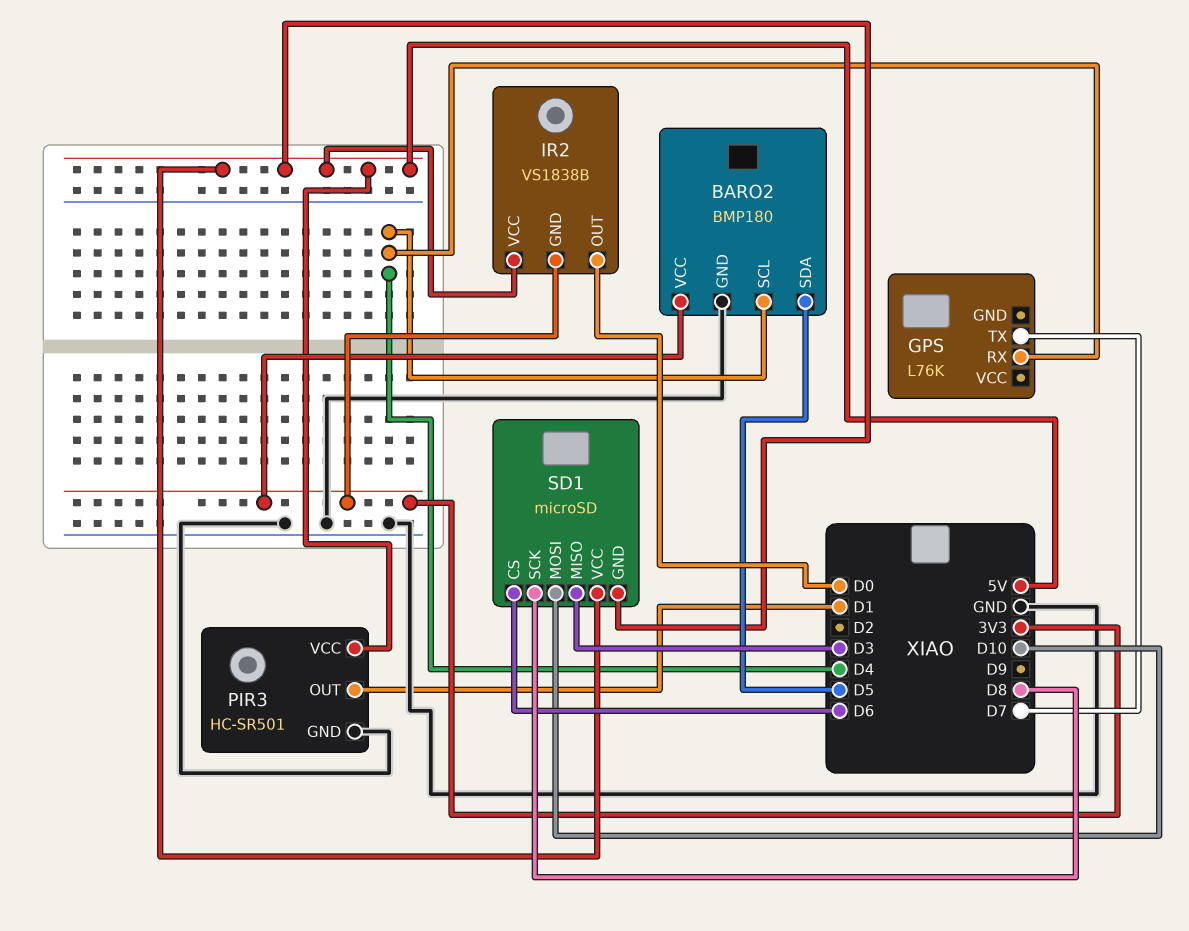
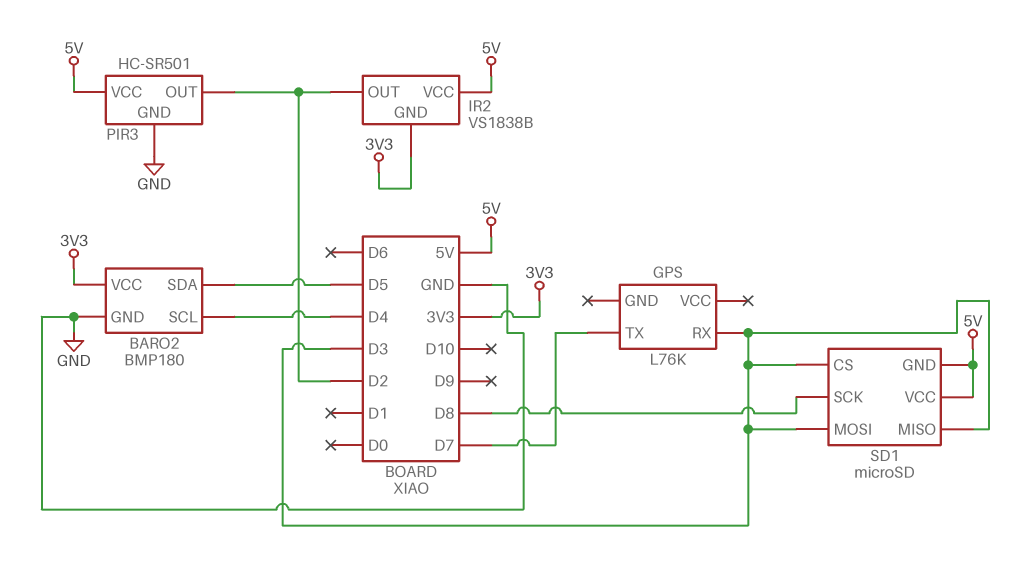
GPS pin RX: D4 -> D3
IR2 pin OUT: D0 -> D2
PIR3 pin OUT: D1 -> D2
SD1 pin CS: D6 -> D3
SD1 pin MOSI: D10 -> D3

